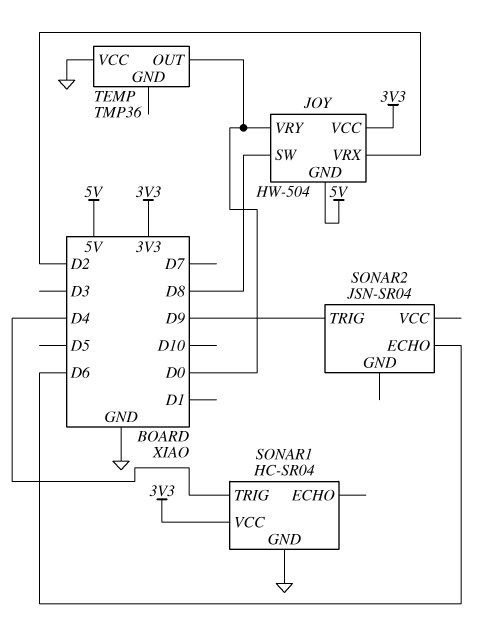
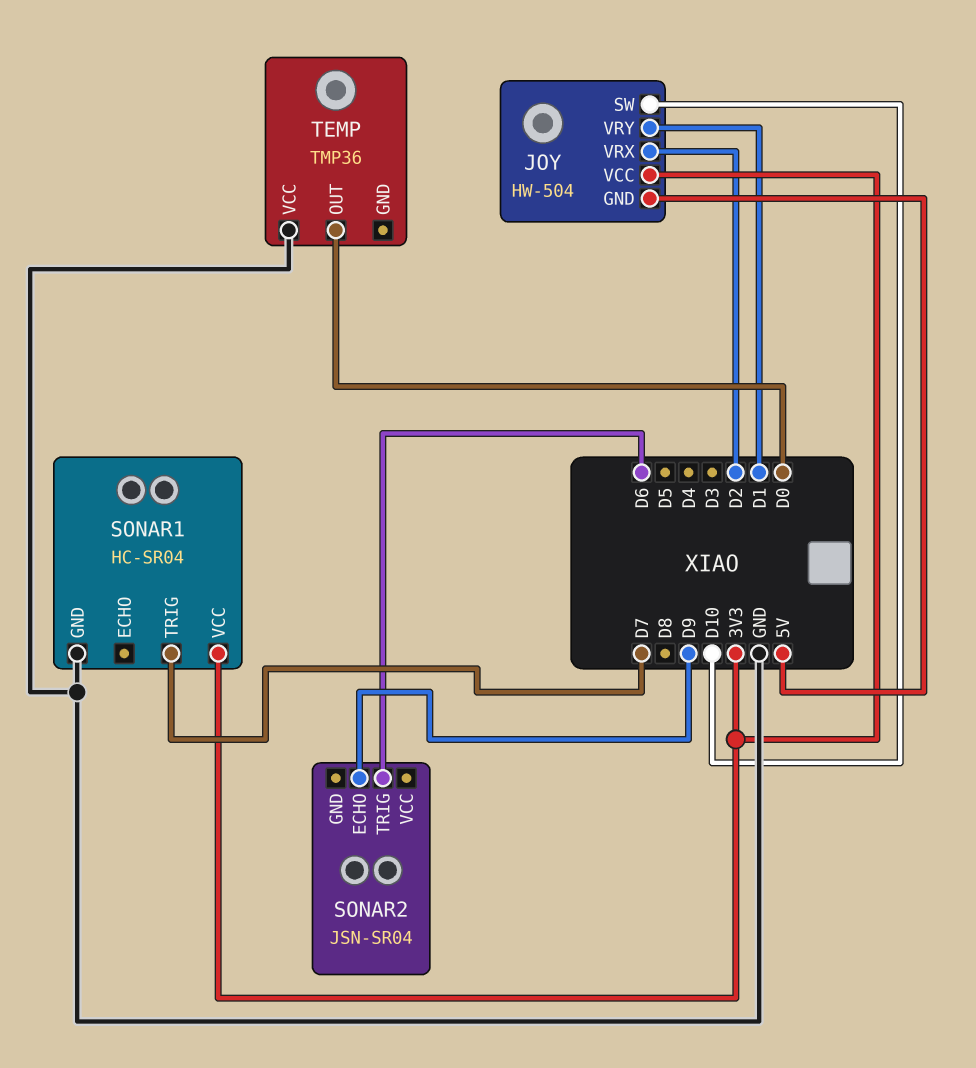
JOY pin SW: D8 -> D10
JOY pin VRY: D0 -> D1
SONAR1 pin TRIG: D4 -> D7
SONAR2 pin ECHO: D6 -> D9
SONAR2 pin TRIG: D9 -> D6

